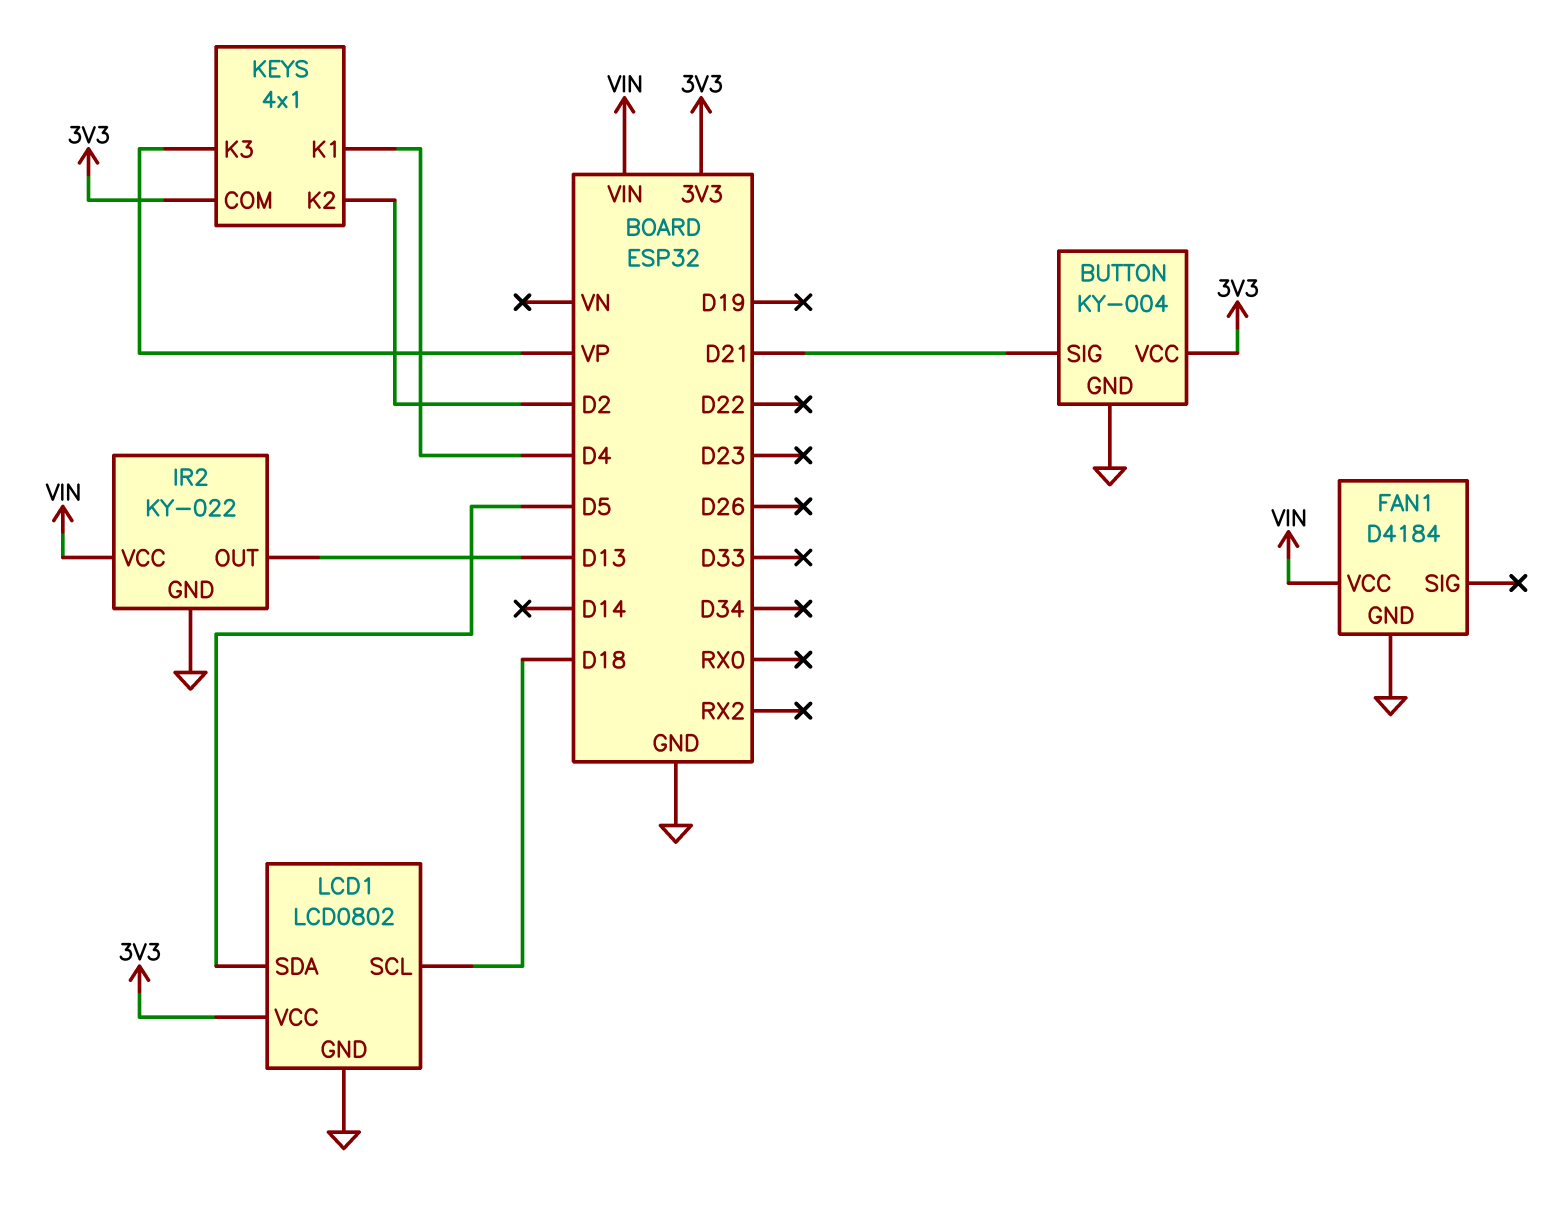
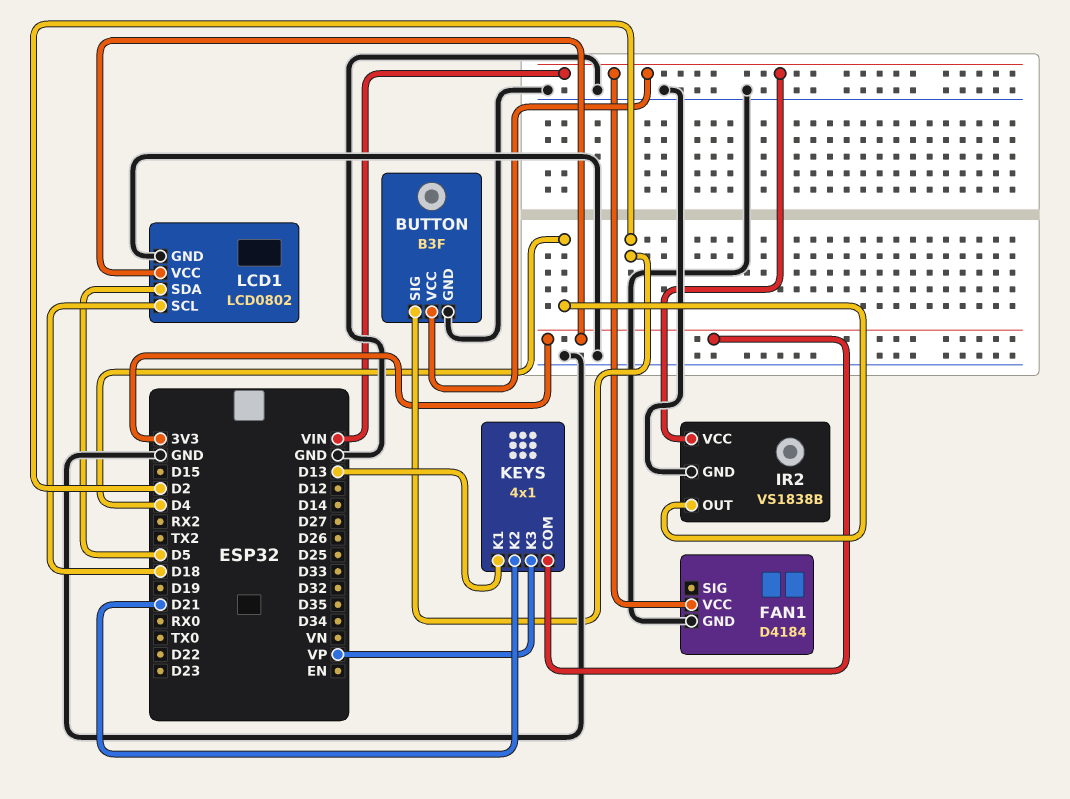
BUTTON: KY-004 -> B3F
BUTTON pin SIG: D21 -> D2
BUTTON pin VCC: 3V3 -> VIN
IR2: KY-022 -> VS1838B
IR2 pin OUT: D13 -> D4
KEYS pin K1: D4 -> D13
KEYS pin K2: D2 -> D21

